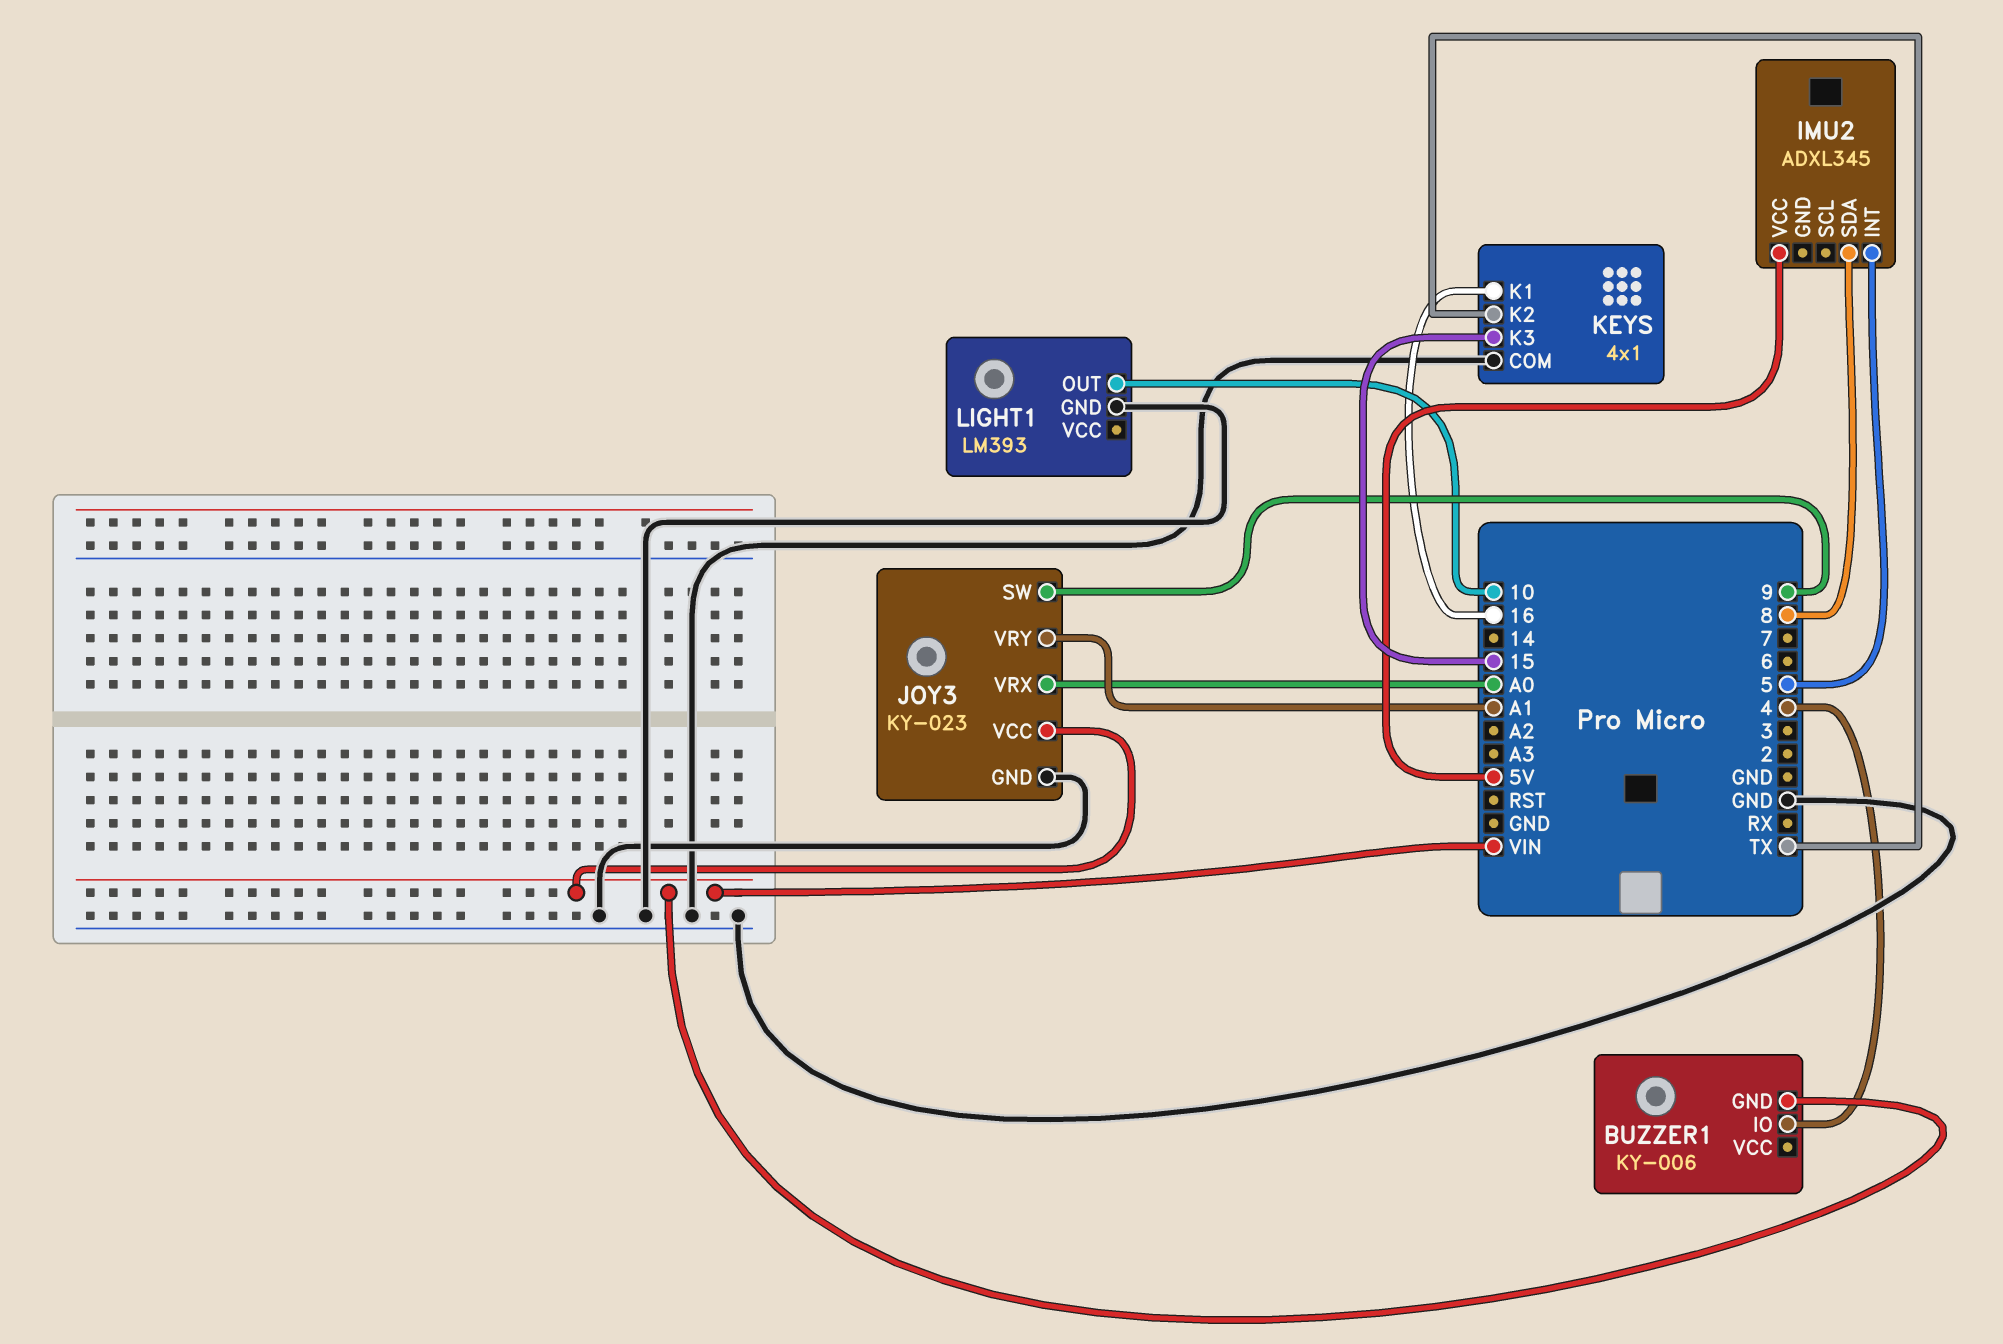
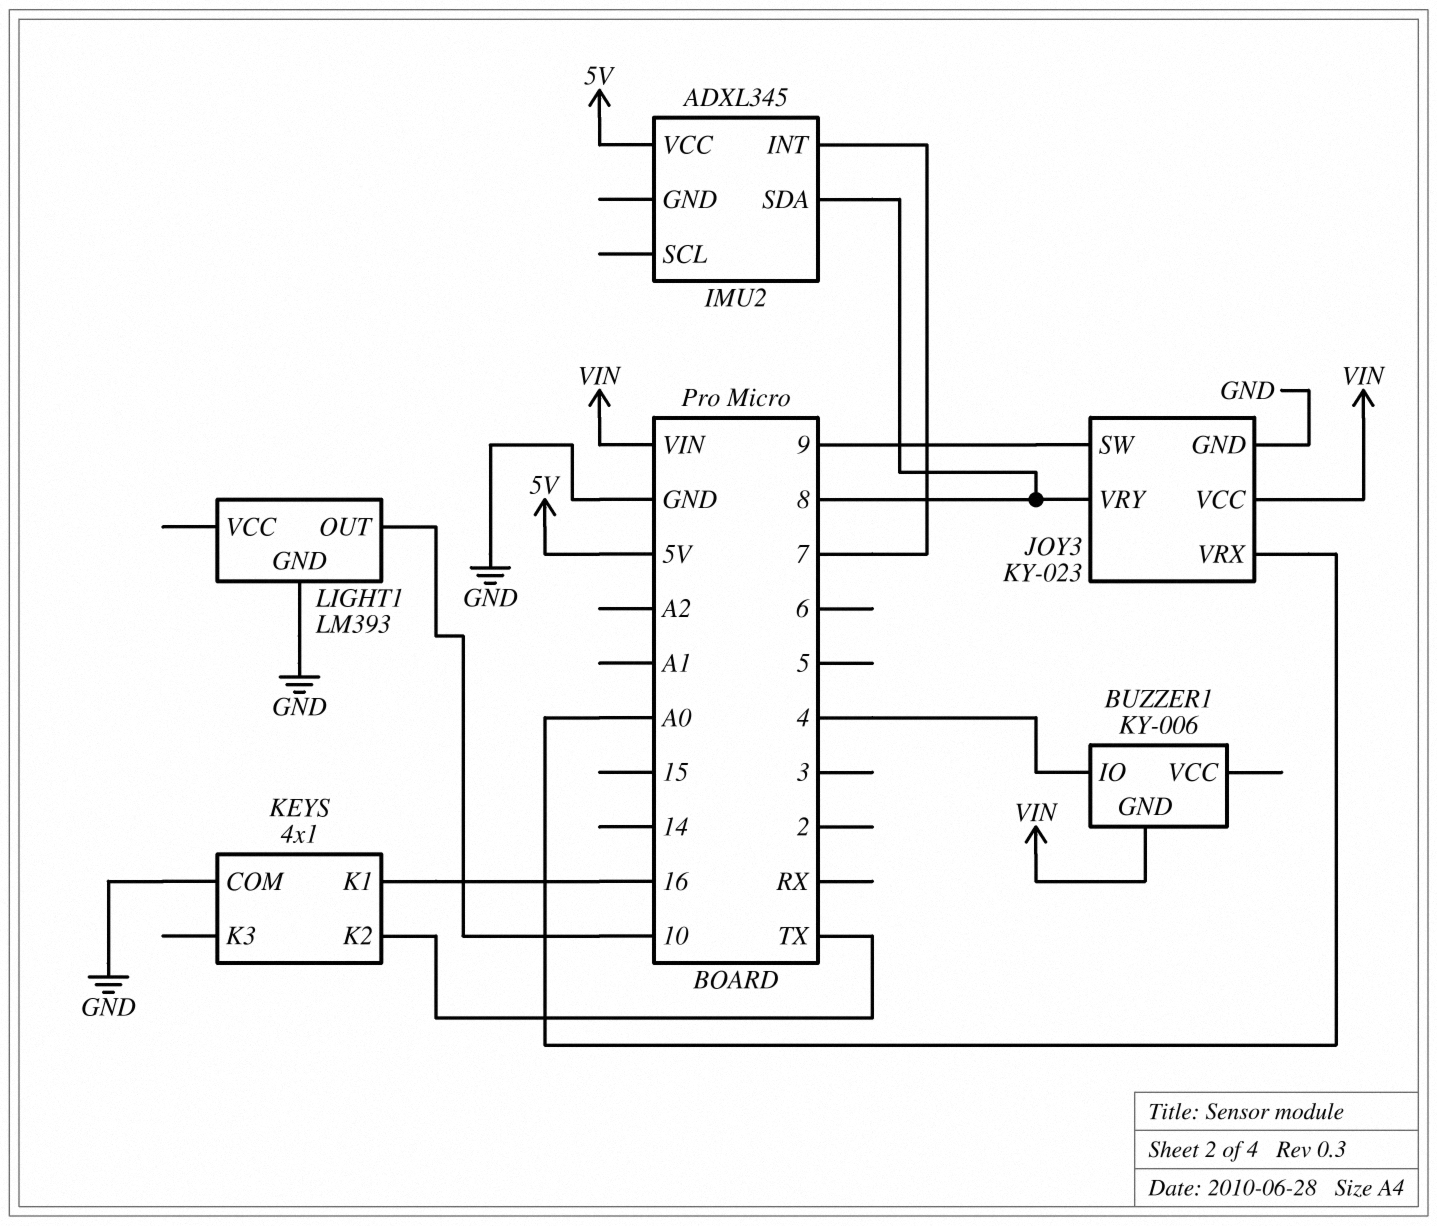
IMU2 pin INT: 5 -> 7
JOY3 pin VRY: A1 -> 8
KEYS pin K3: 15 -> none

